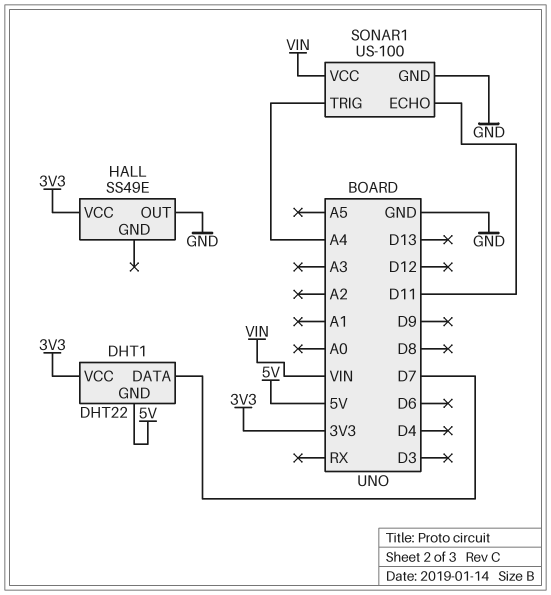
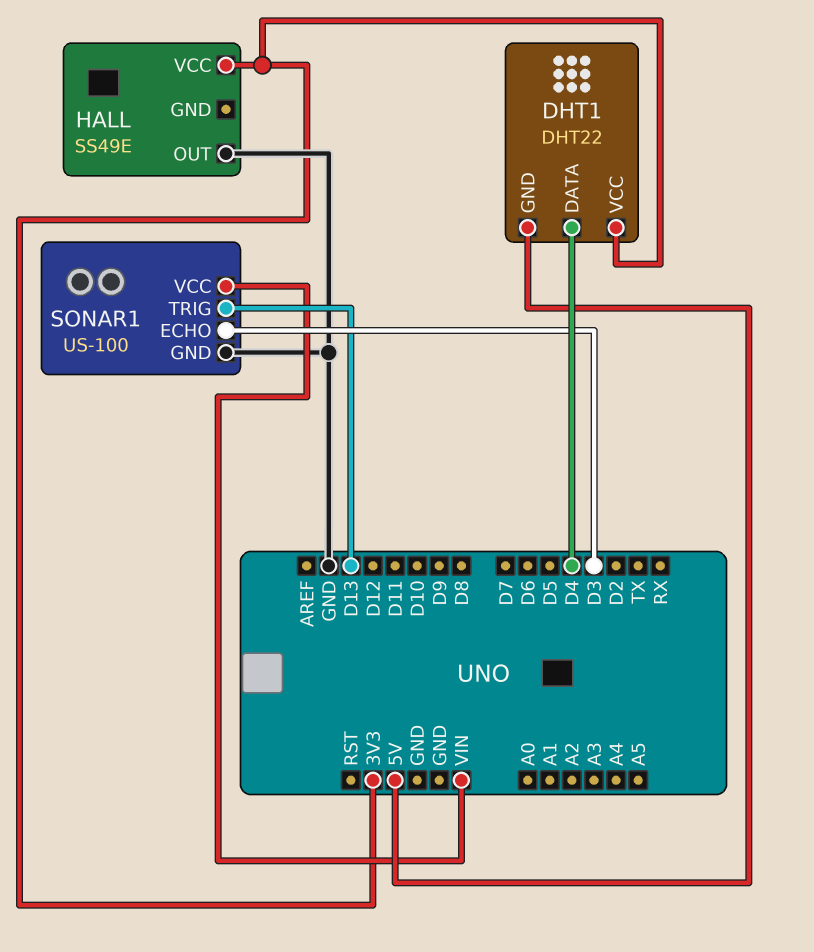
DHT1 pin DATA: D7 -> D4
SONAR1 pin ECHO: D11 -> D3
SONAR1 pin TRIG: A4 -> D13

